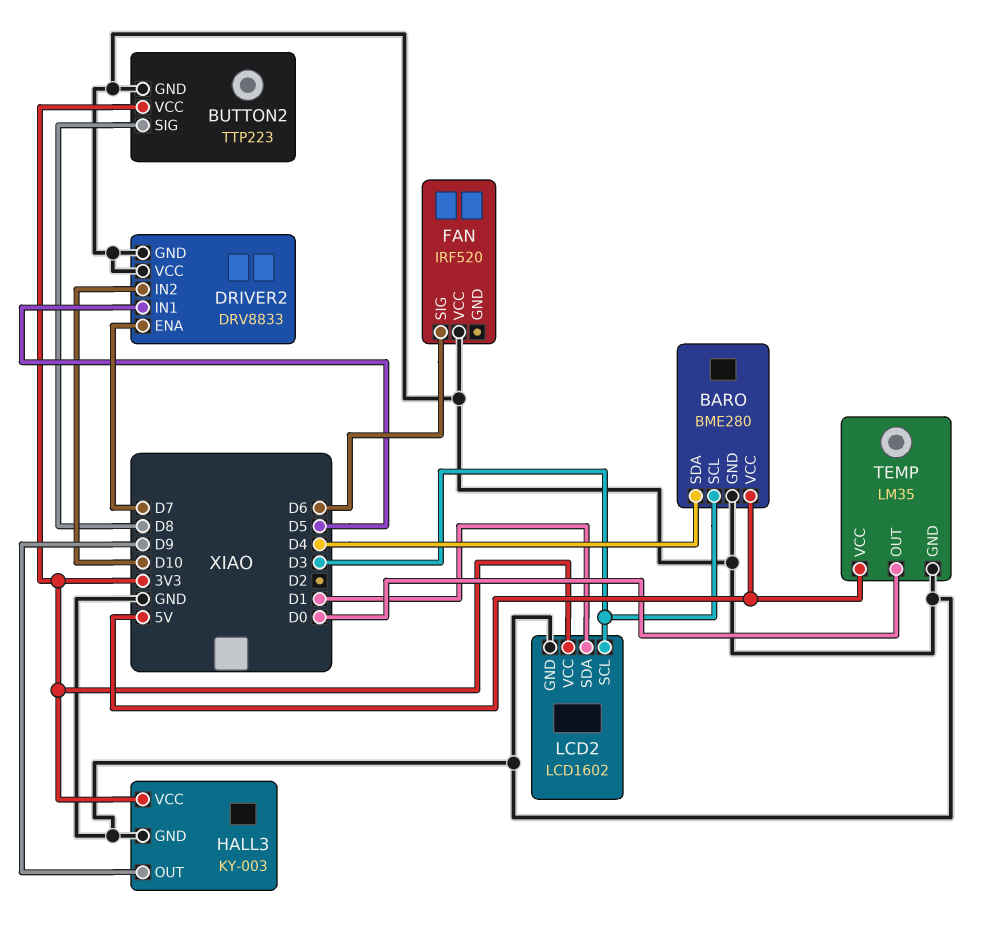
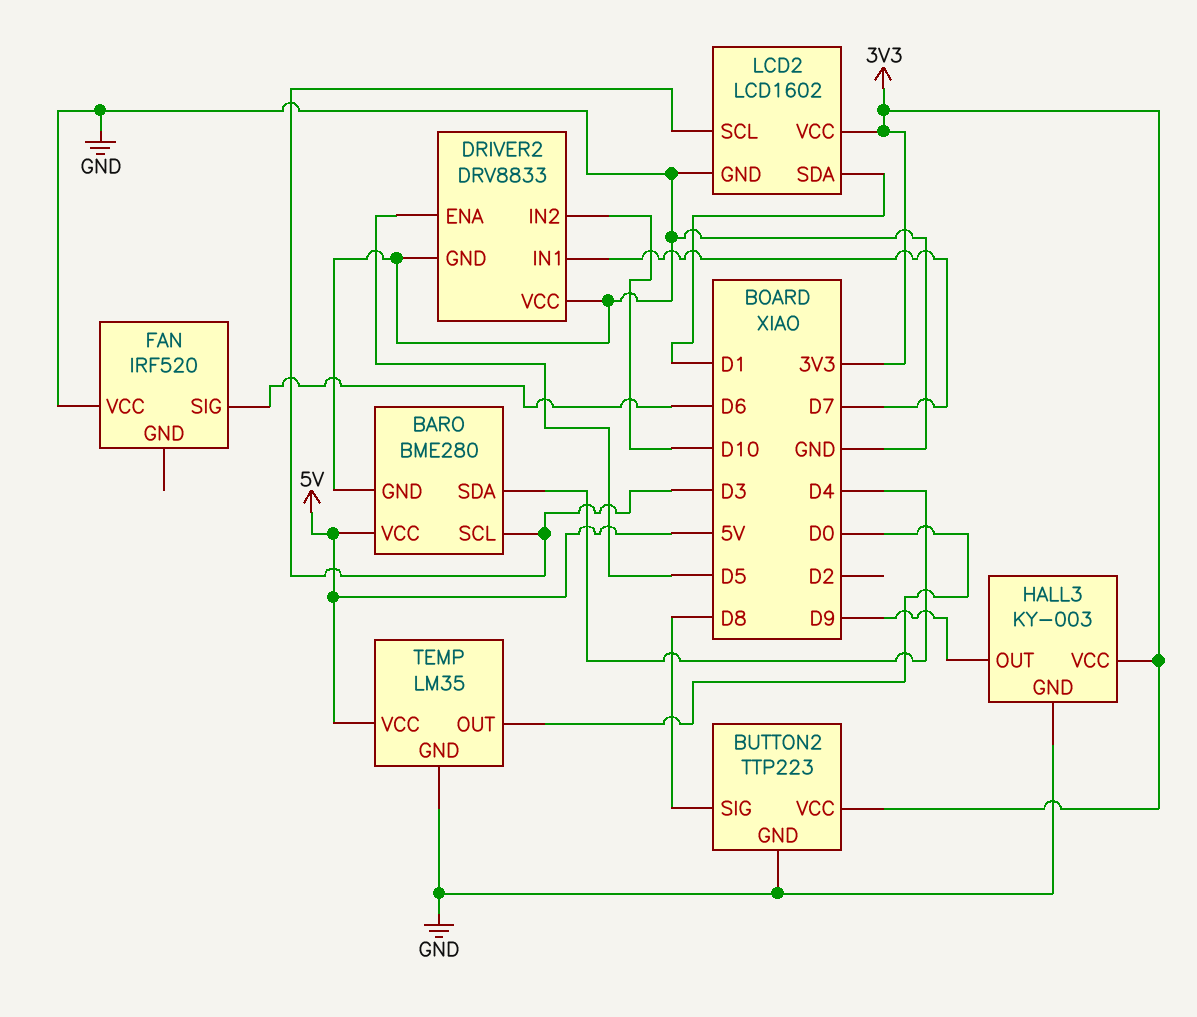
DRIVER2 pin ENA: D7 -> D5
DRIVER2 pin IN1: D5 -> D7

